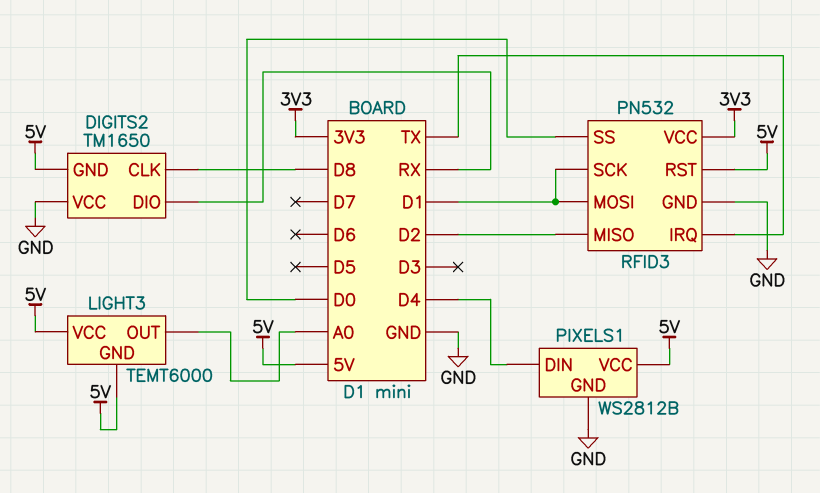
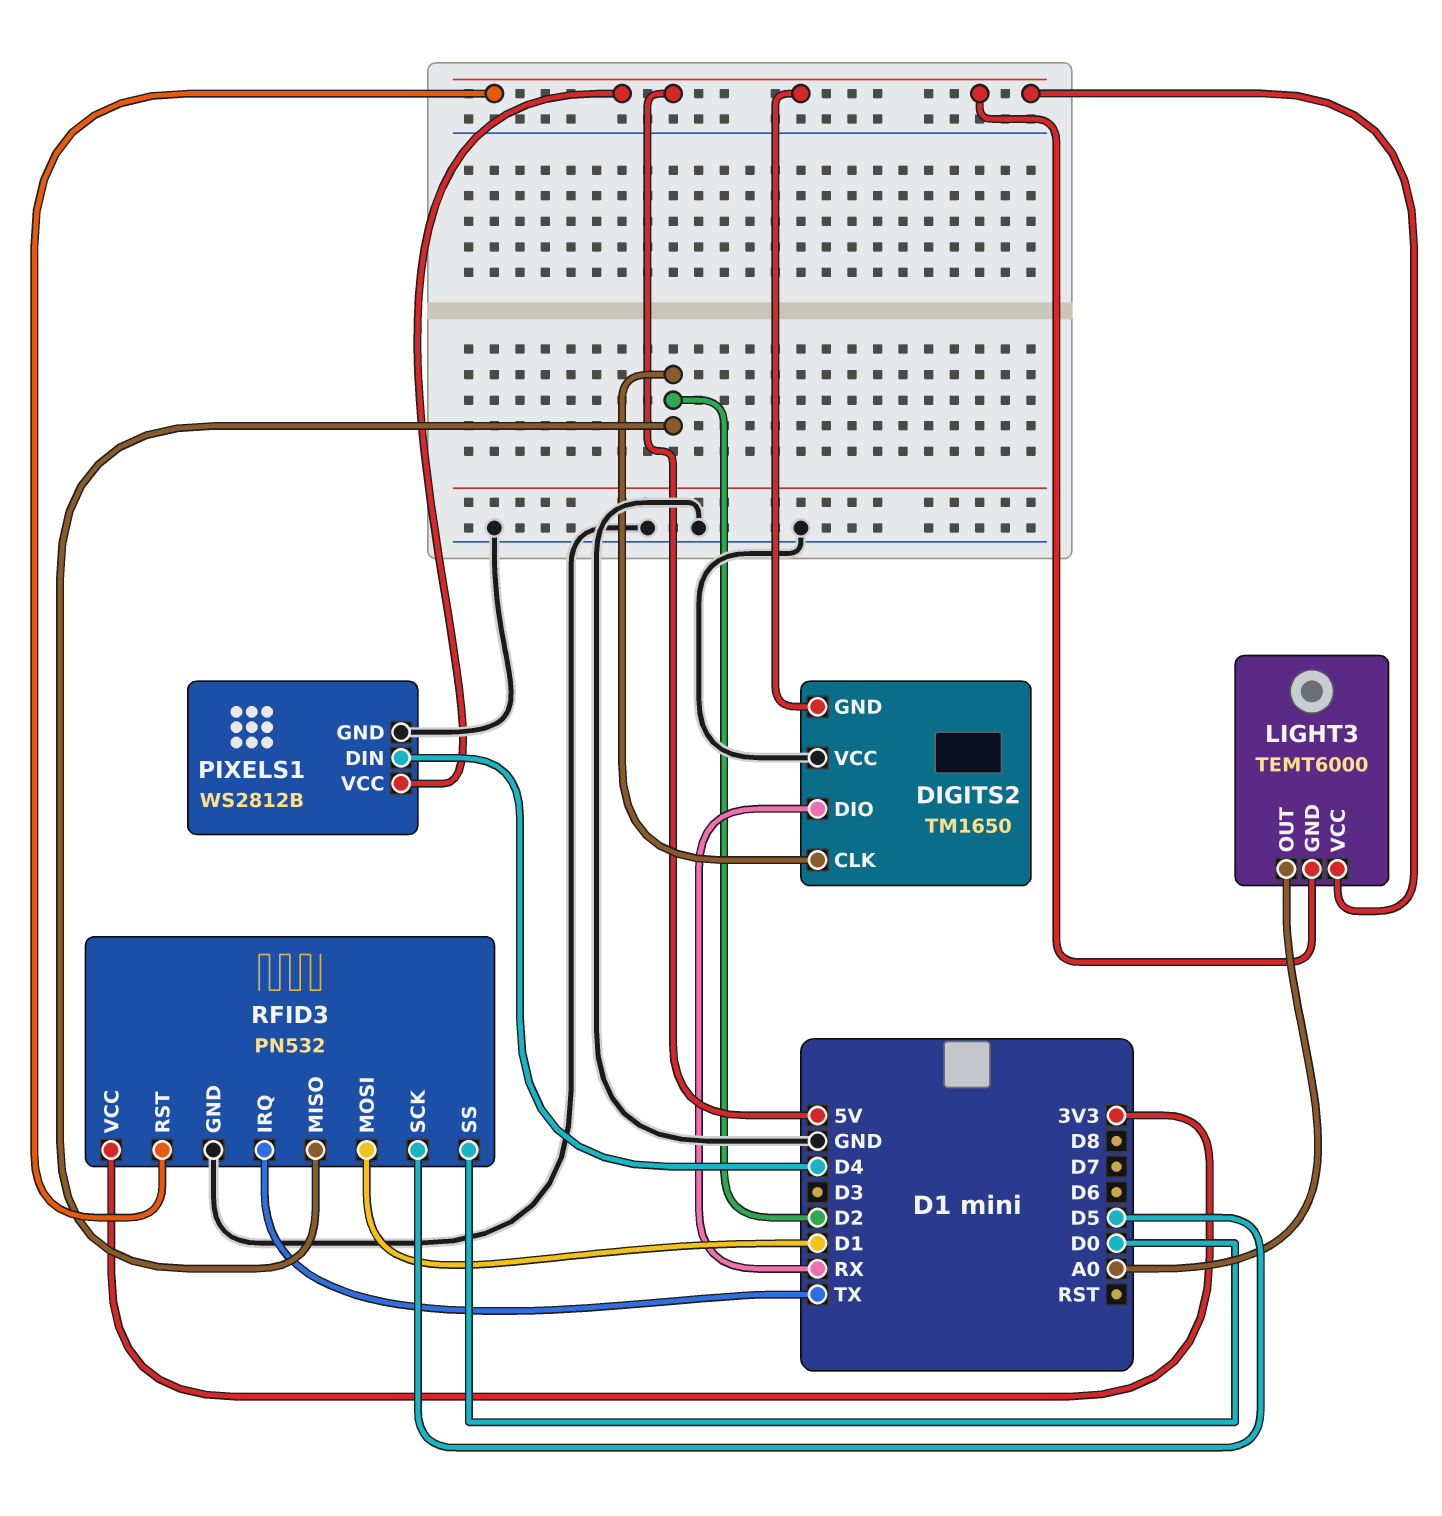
DIGITS2 pin CLK: D8 -> D2
RFID3 pin SCK: D1 -> D5

